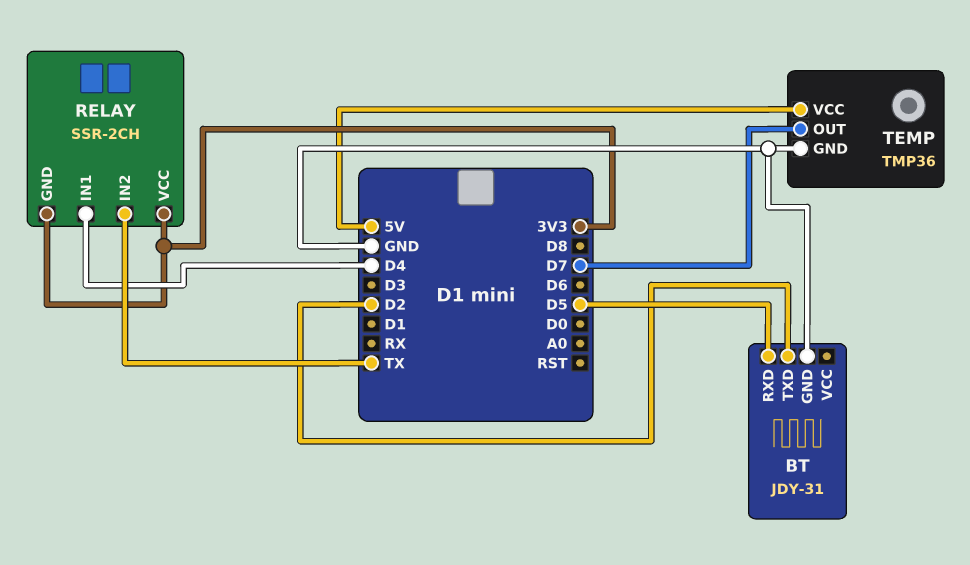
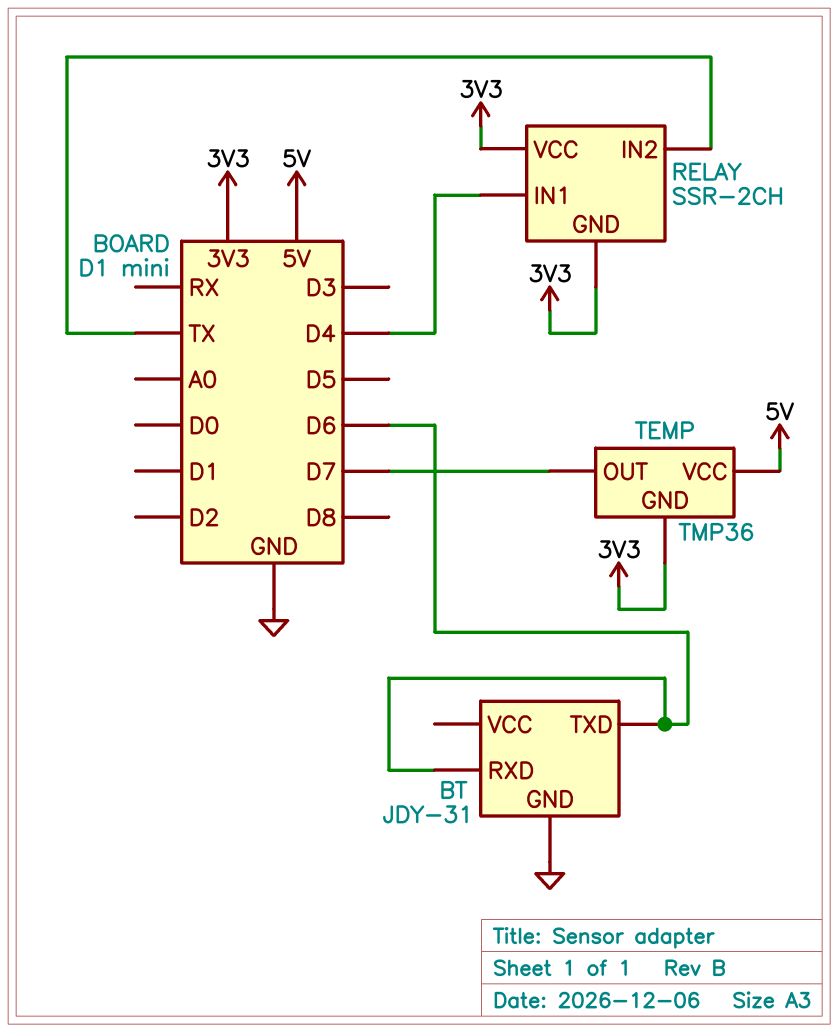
BT pin RXD: D5 -> D6
BT pin TXD: D2 -> D6
TEMP pin GND: GND -> 3V3

